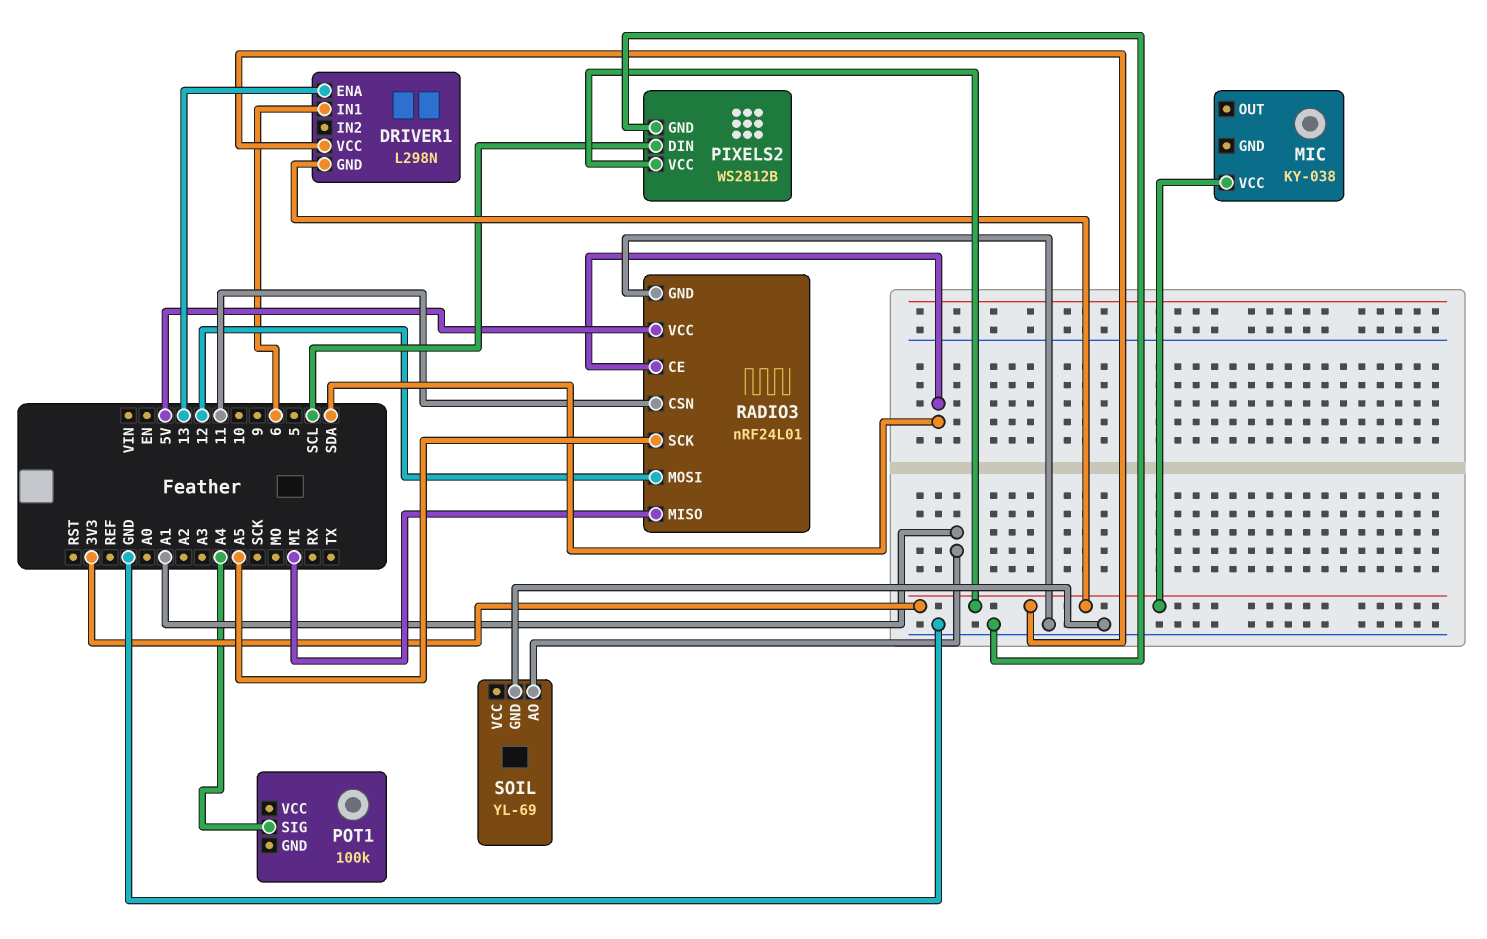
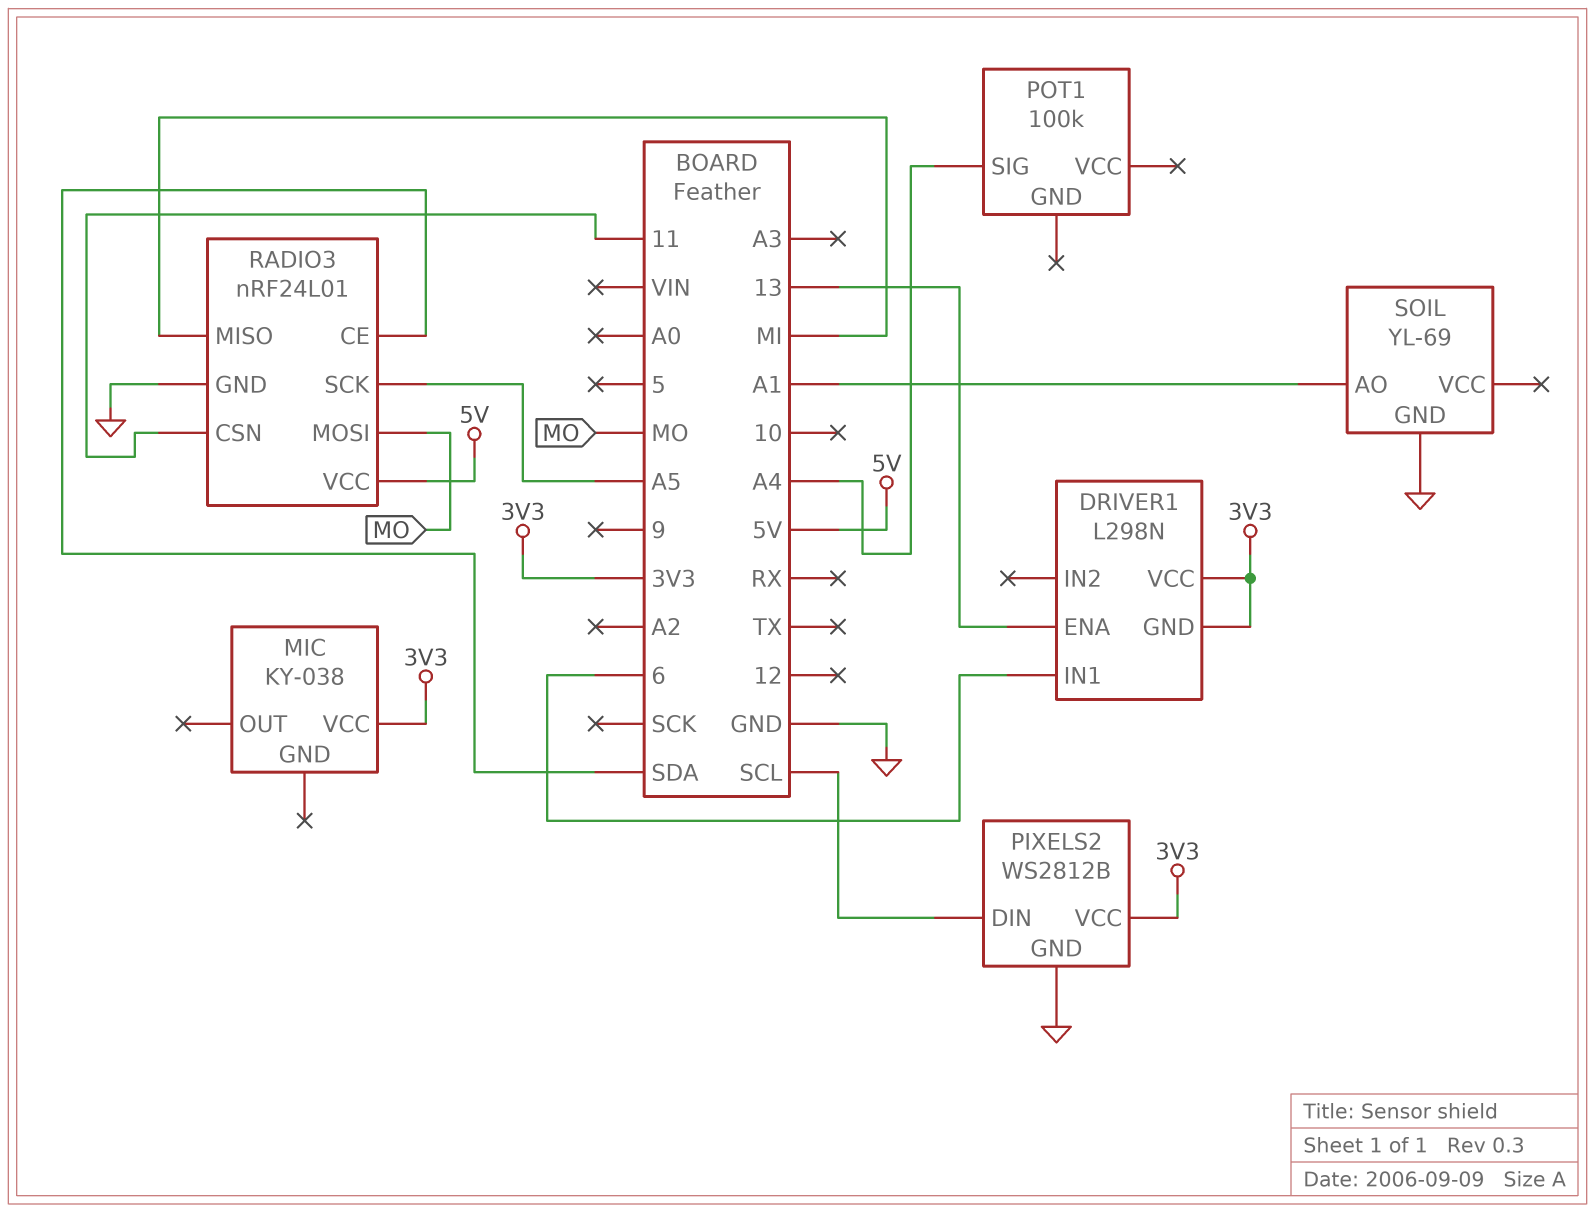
RADIO3 pin MOSI: 12 -> MO

